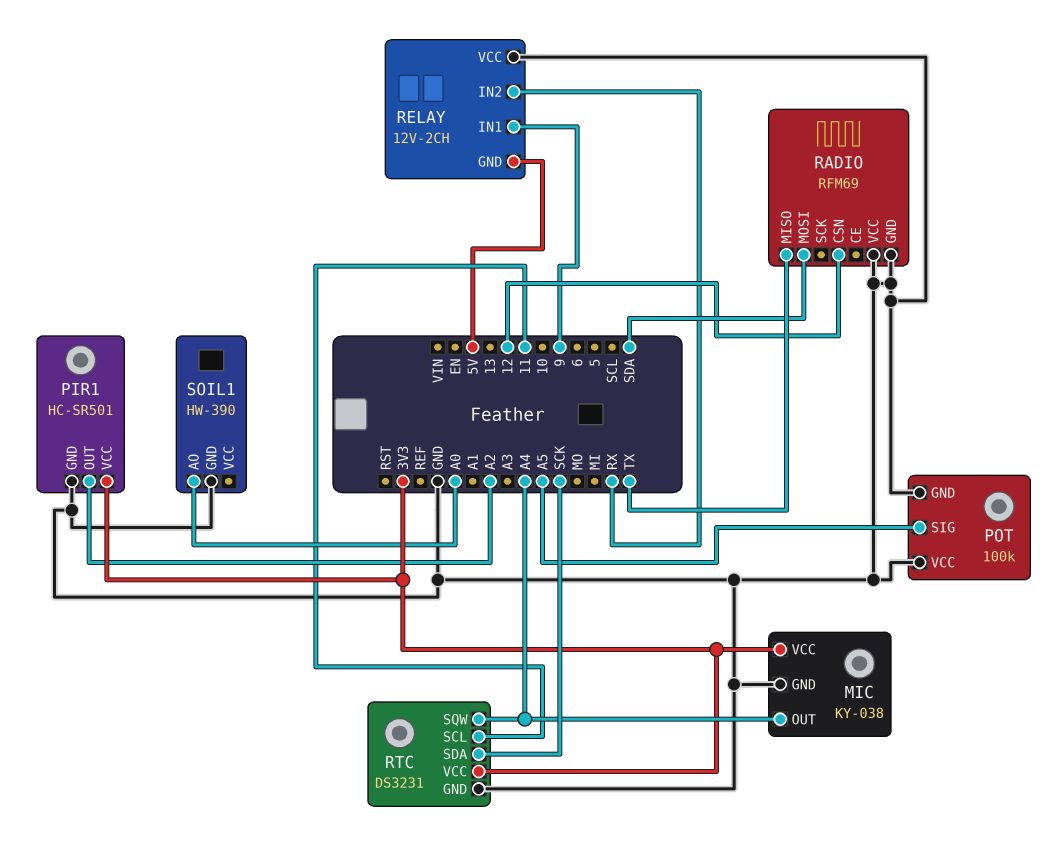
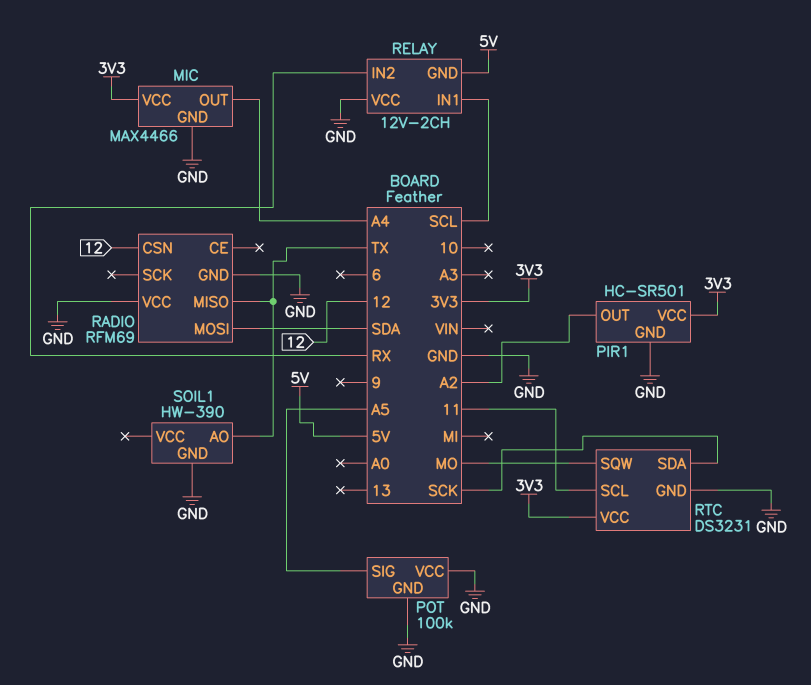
MIC: KY-038 -> MAX4466
RELAY pin IN1: 9 -> SCL
RTC pin SQW: A4 -> MO
SOIL1 pin AO: A0 -> TX

